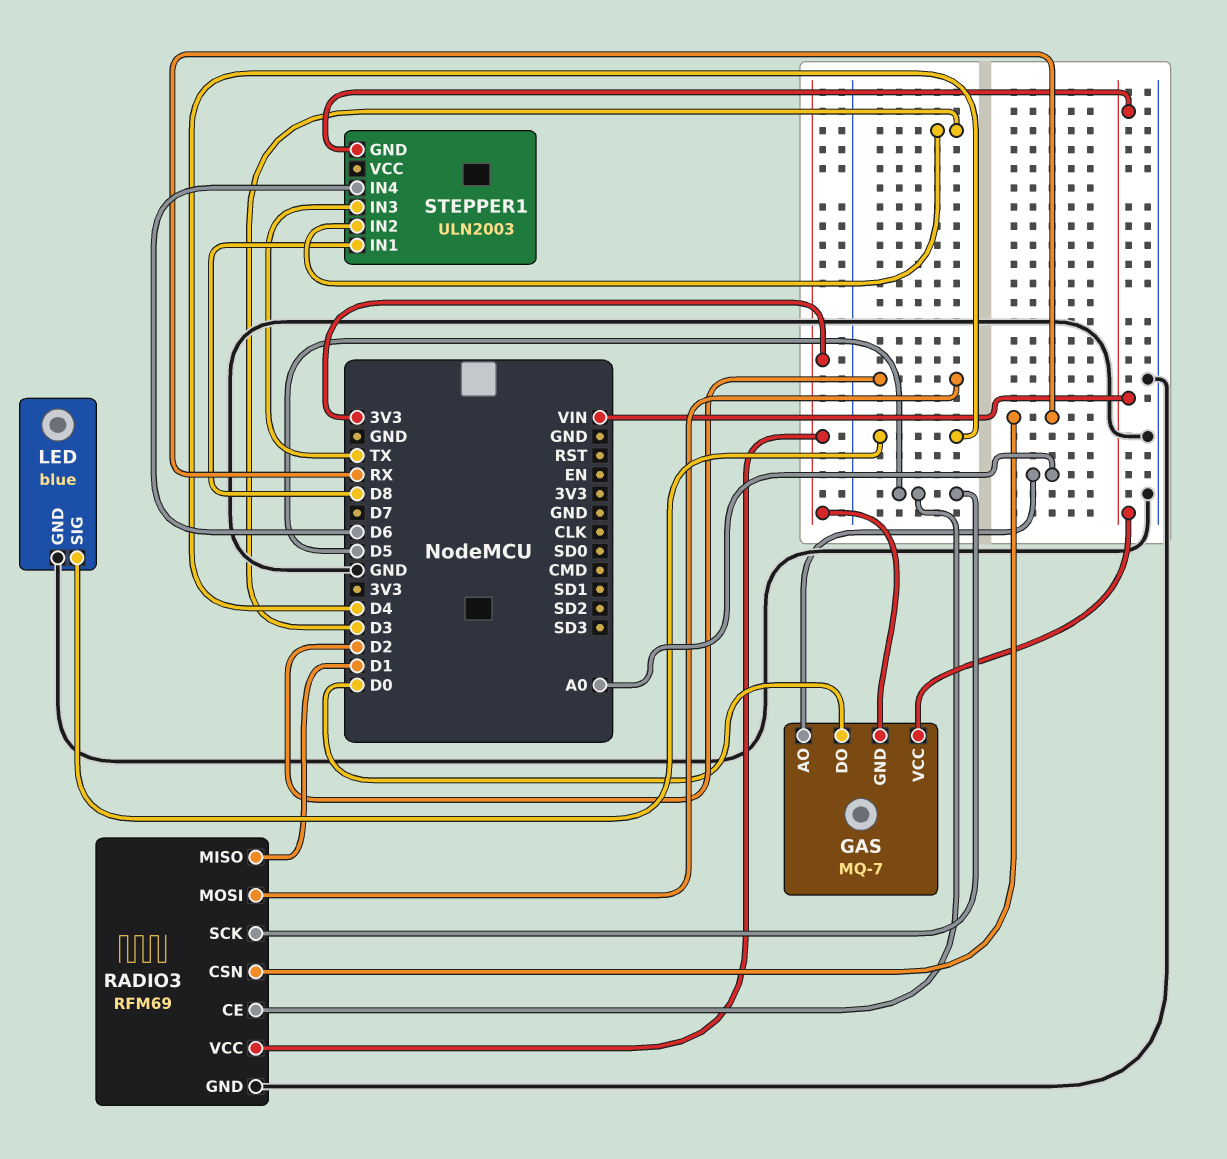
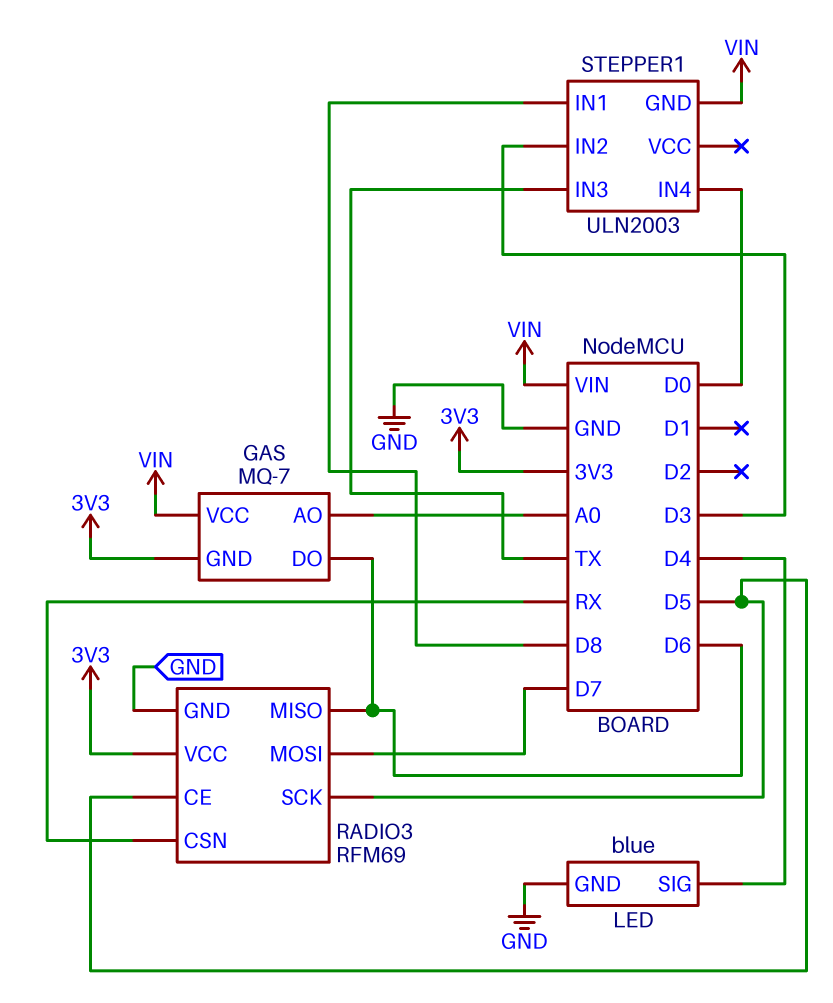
GAS pin DO: D0 -> D6
RADIO3 pin MISO: D1 -> D6
RADIO3 pin MOSI: D2 -> D7
STEPPER1 pin IN4: D6 -> D0

